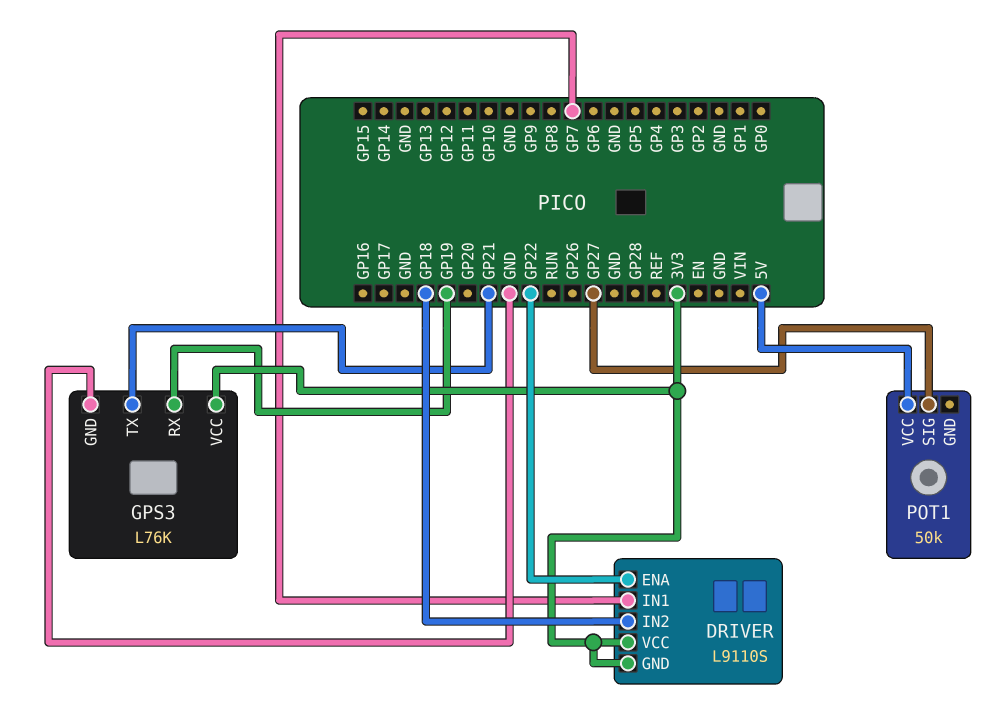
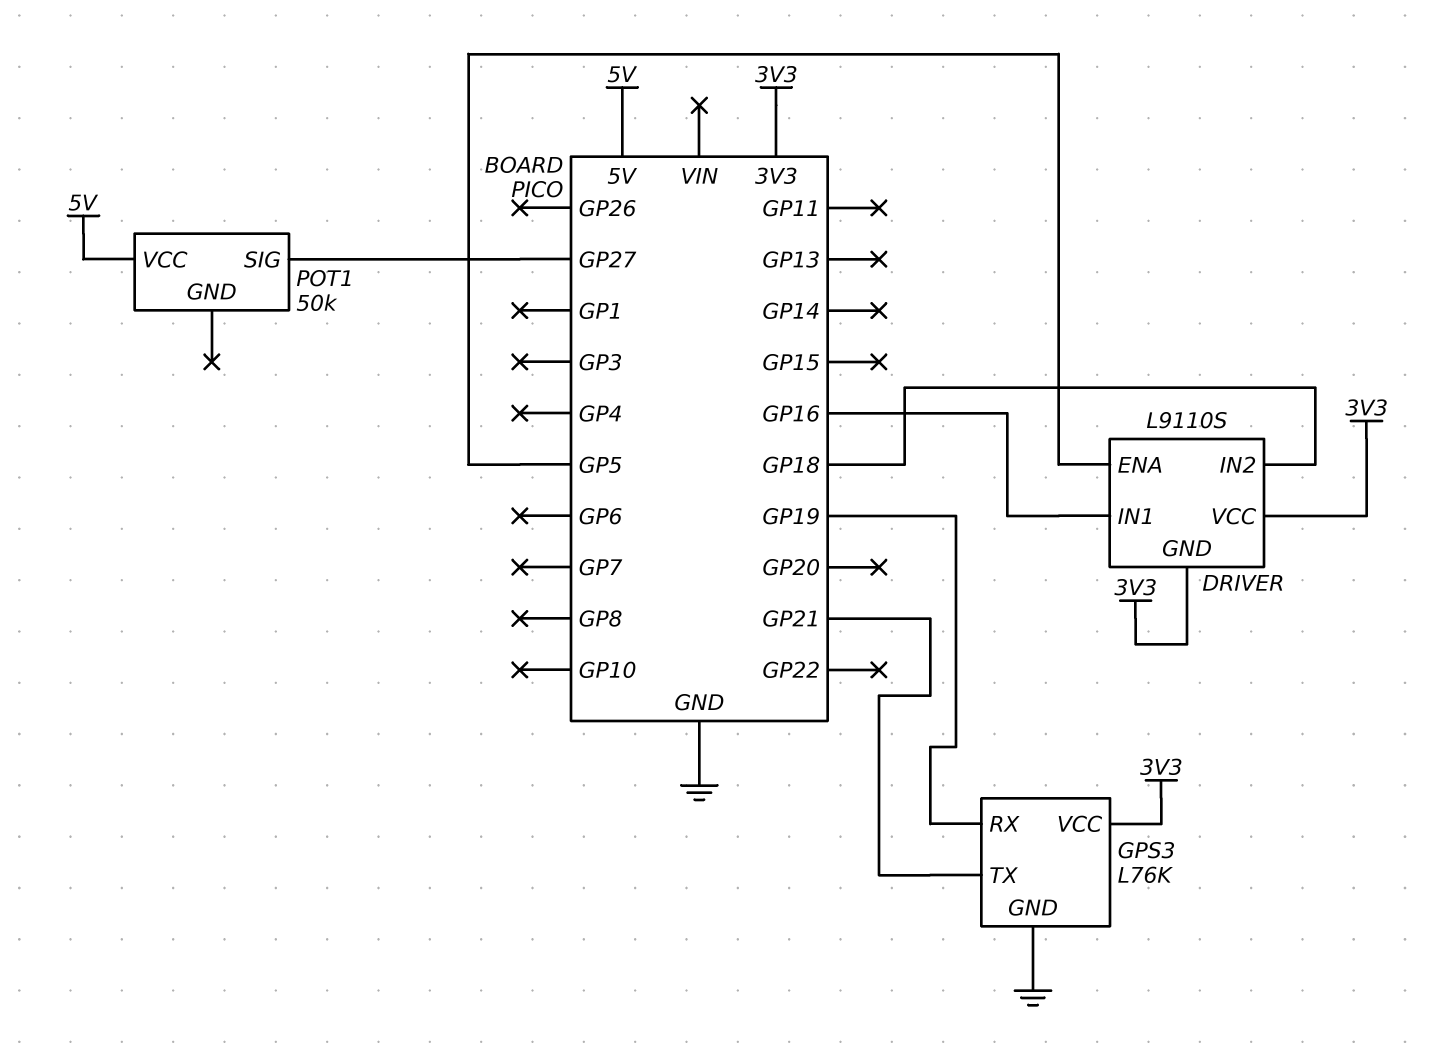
DRIVER pin ENA: GP22 -> GP5
DRIVER pin IN1: GP7 -> GP16

